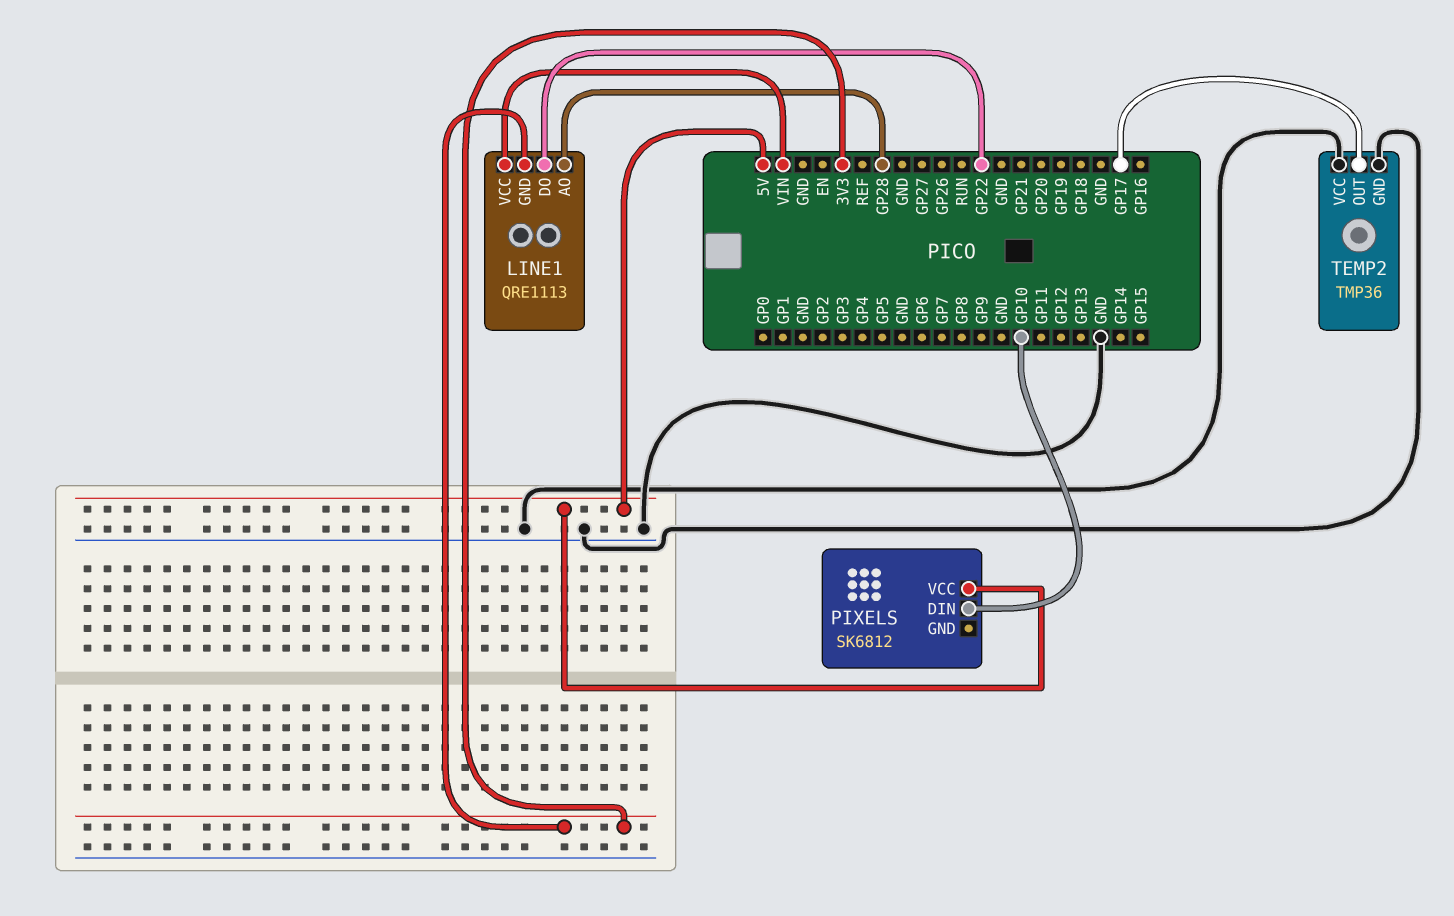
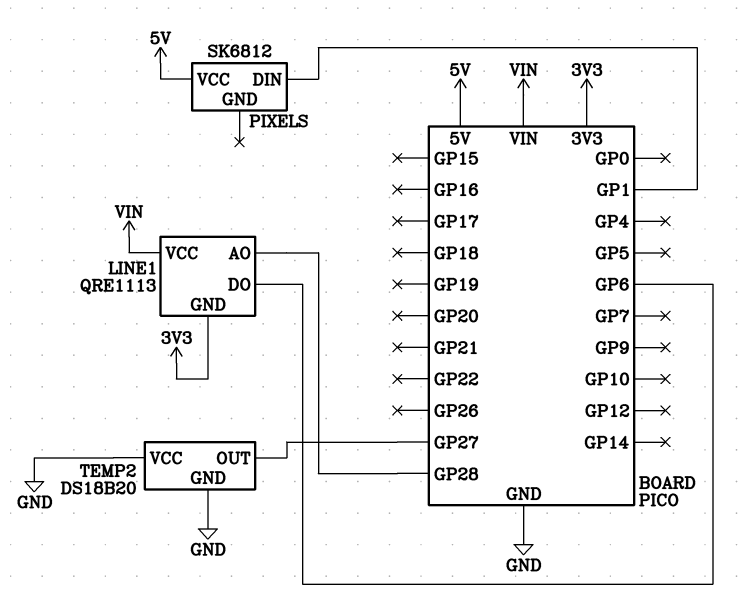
LINE1 pin DO: GP22 -> GP6
PIXELS pin DIN: GP10 -> GP1
TEMP2: TMP36 -> DS18B20
TEMP2 pin OUT: GP17 -> GP27

